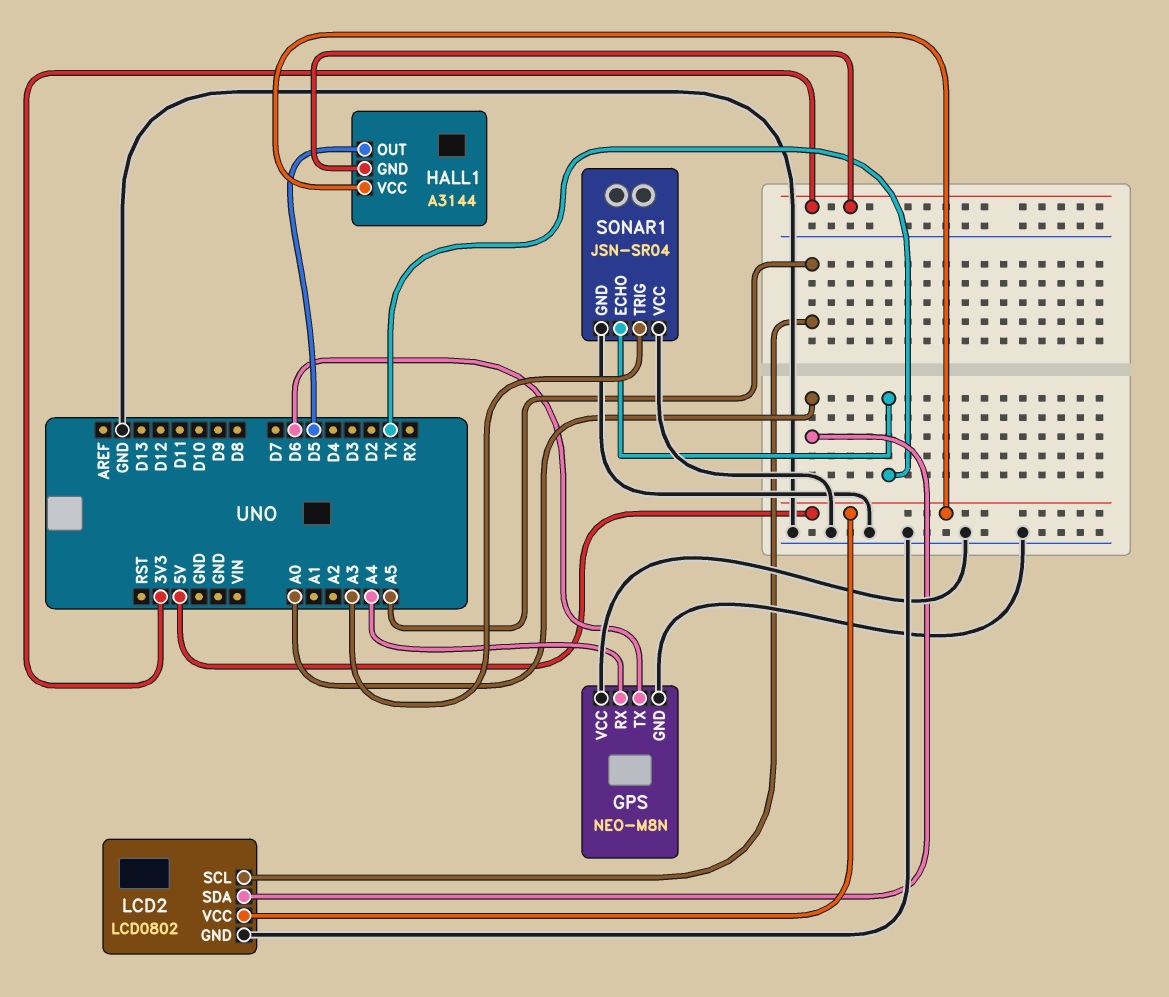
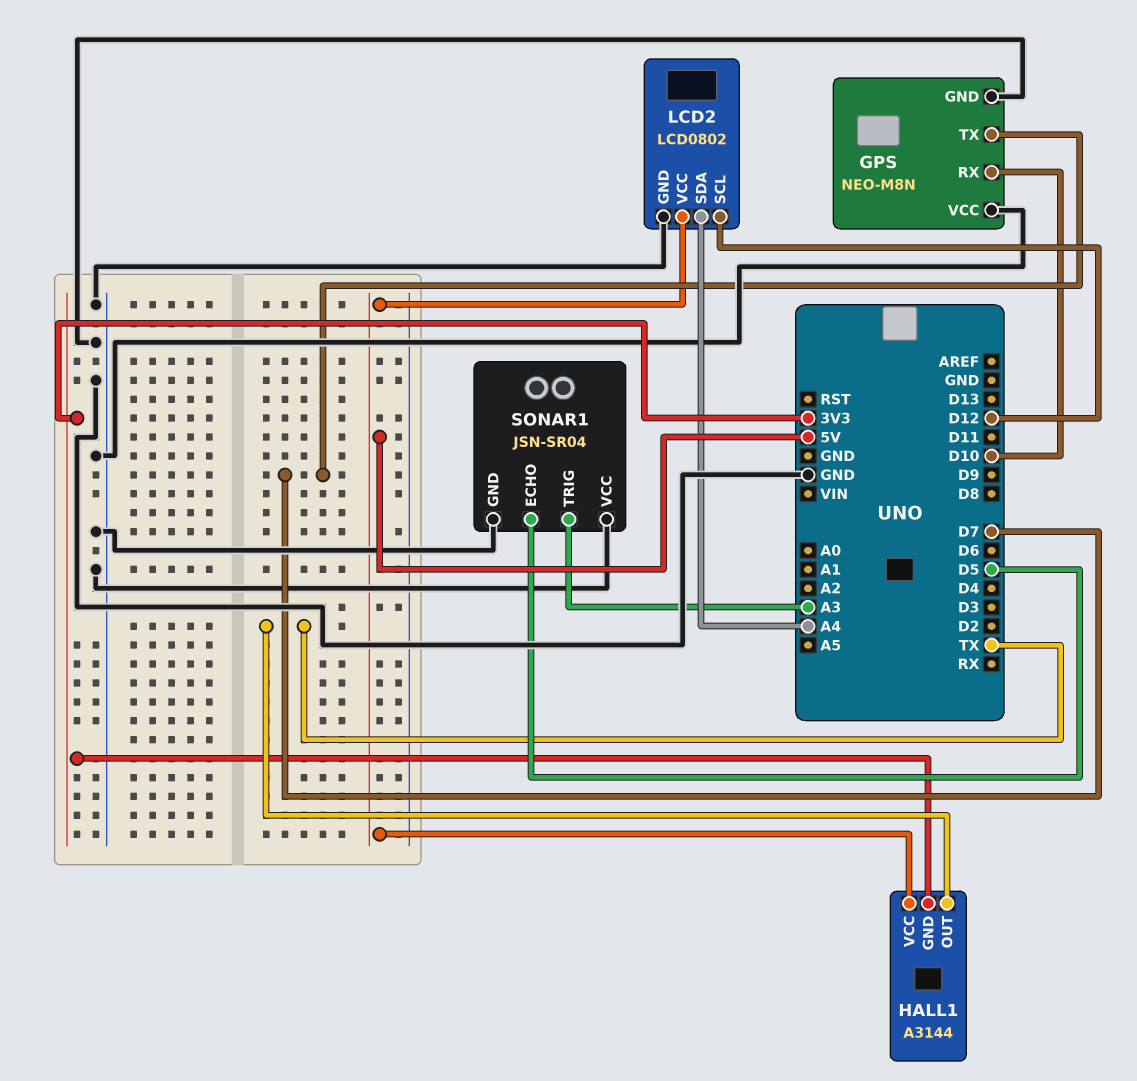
GPS pin RX: A4 -> D10
GPS pin TX: D6 -> D7
HALL1 pin OUT: D5 -> TX
LCD2 pin SCL: A5 -> D12
LCD2 pin SDA: A0 -> A4
SONAR1 pin ECHO: TX -> D5

